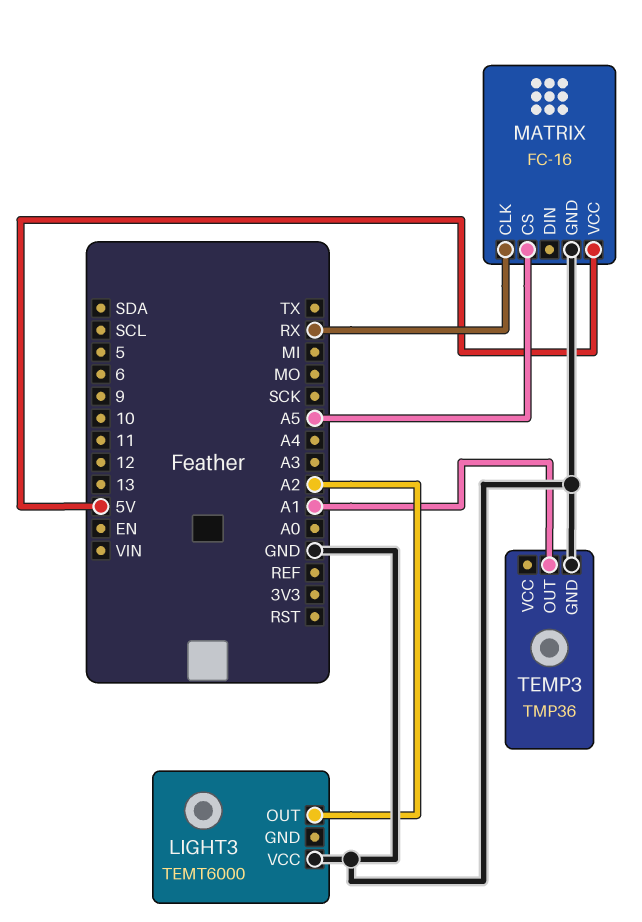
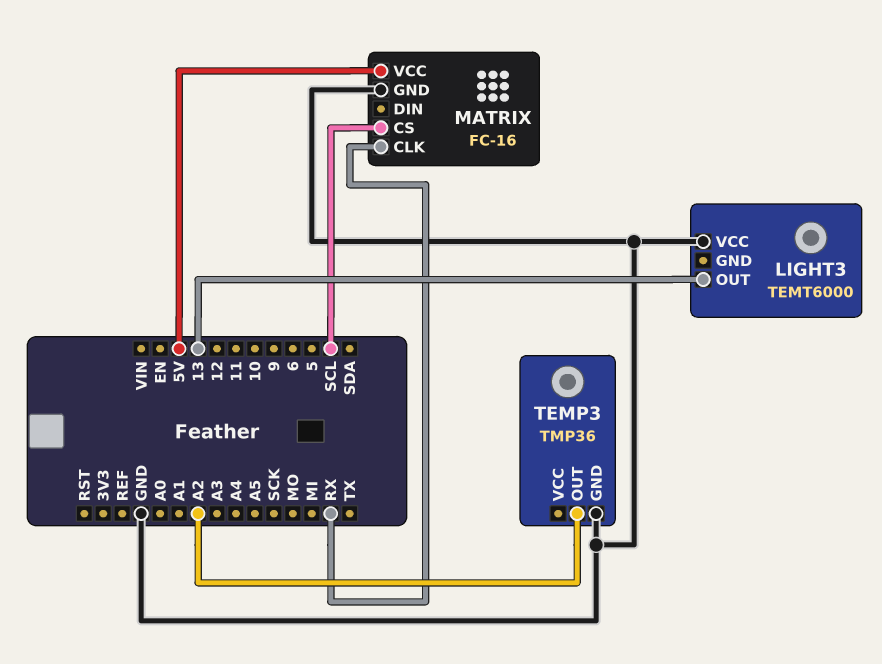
LIGHT3 pin OUT: A2 -> 13
MATRIX pin CS: A5 -> SCL
TEMP3 pin OUT: A1 -> A2

